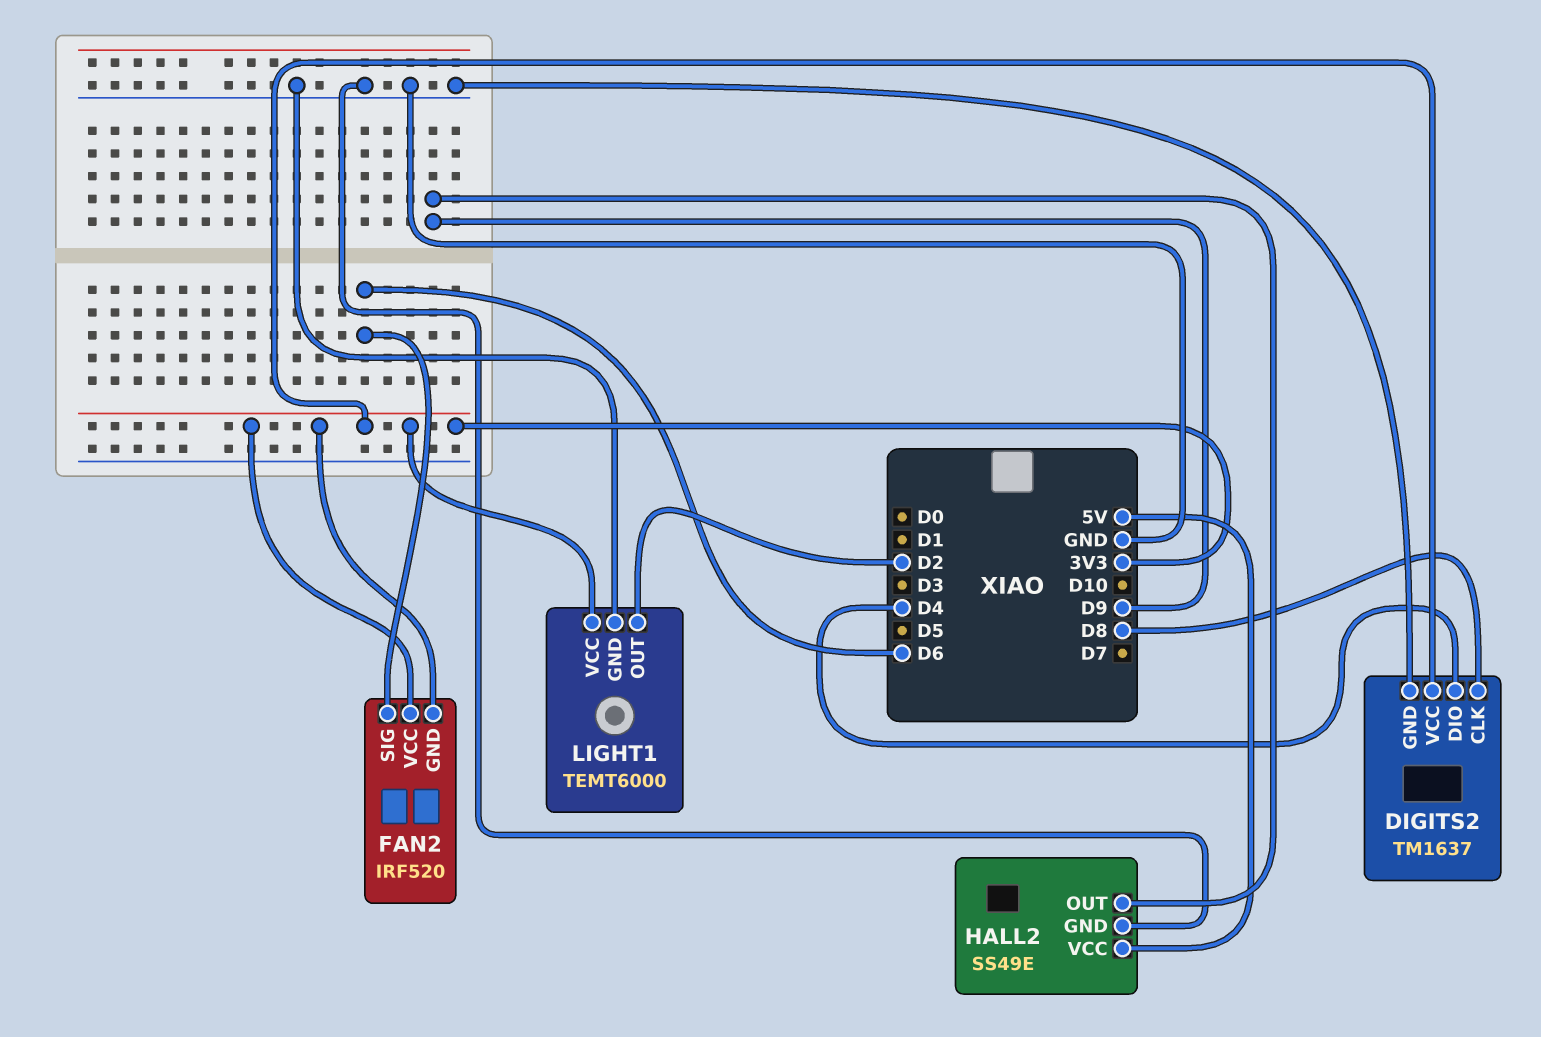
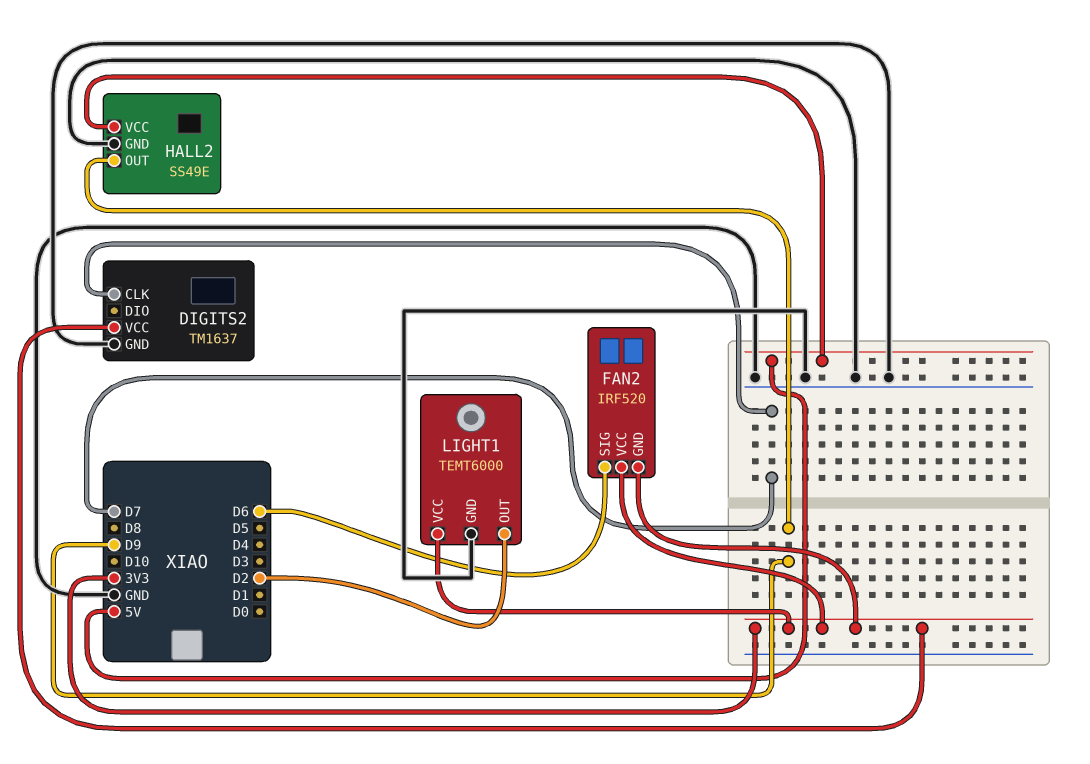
DIGITS2 pin CLK: D8 -> D7
DIGITS2 pin DIO: D4 -> none

